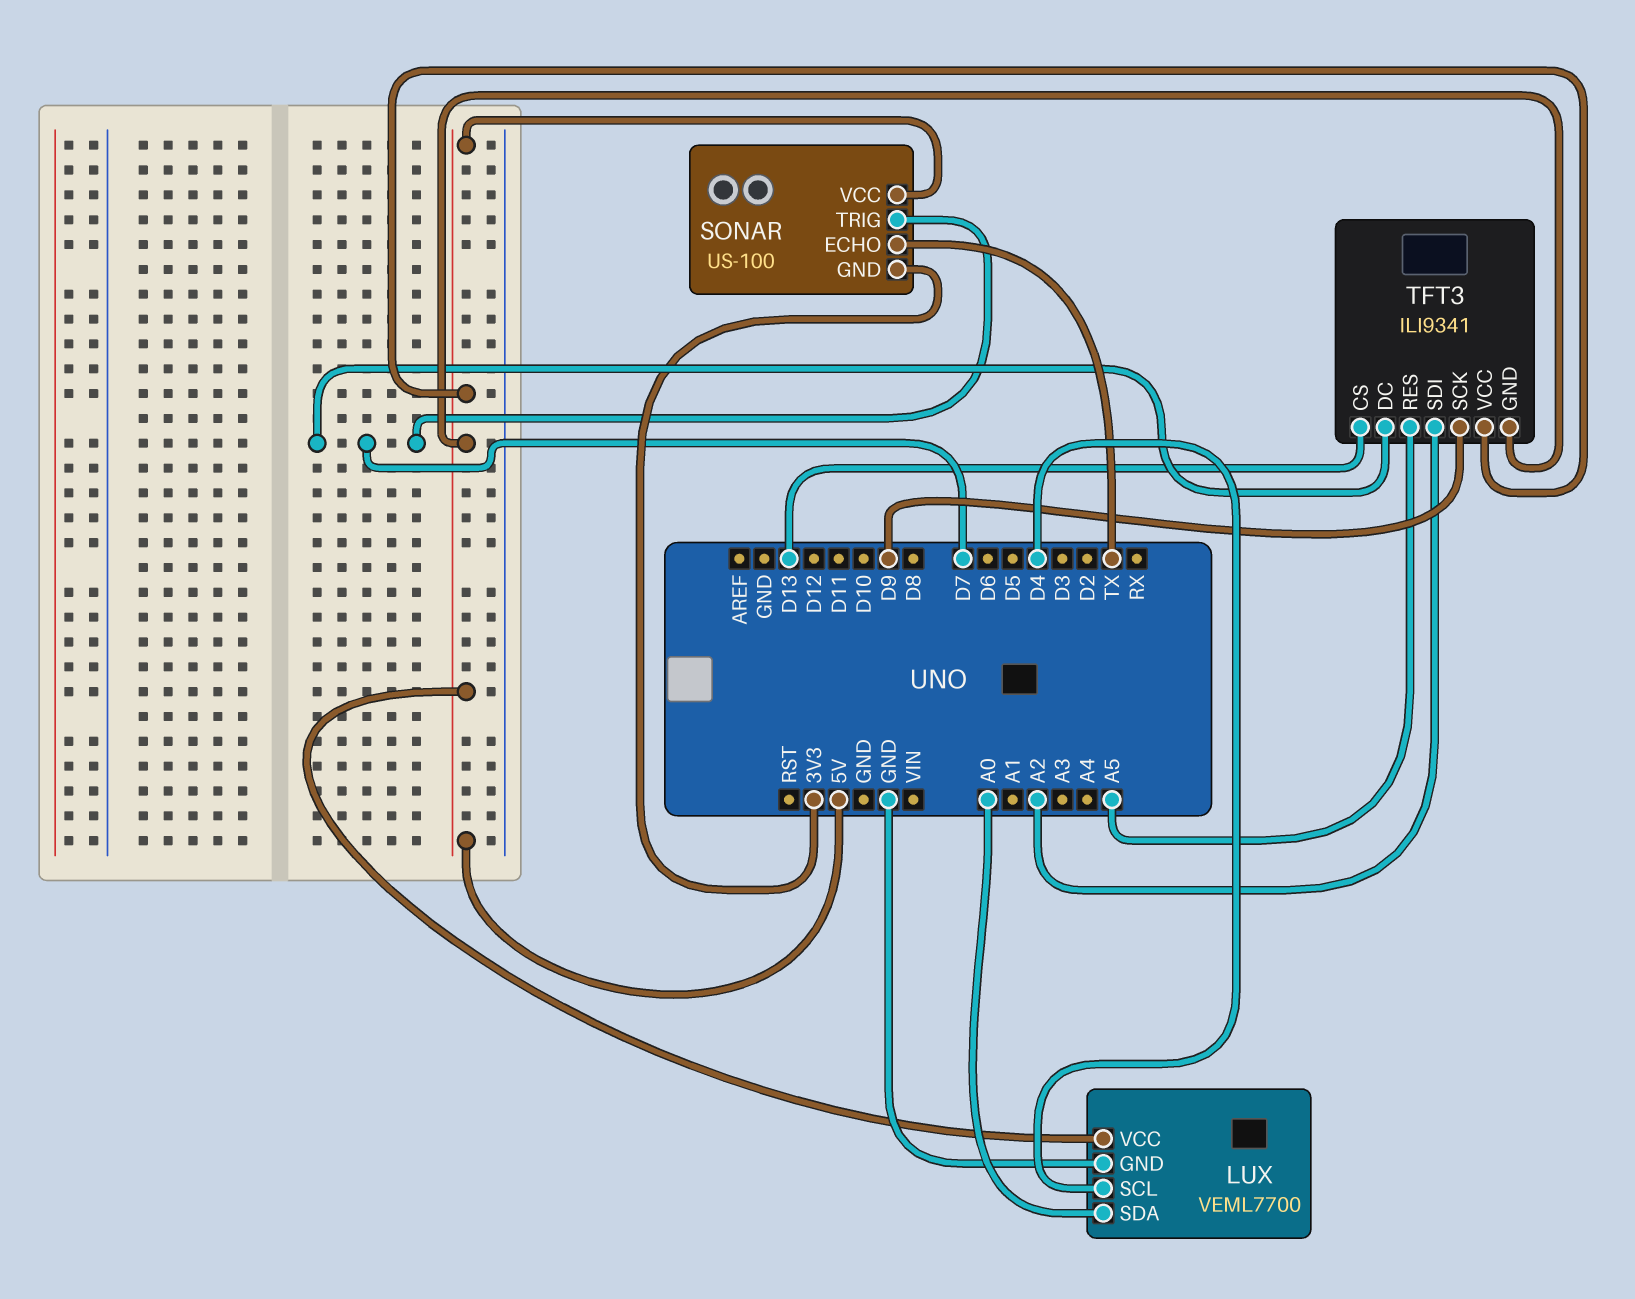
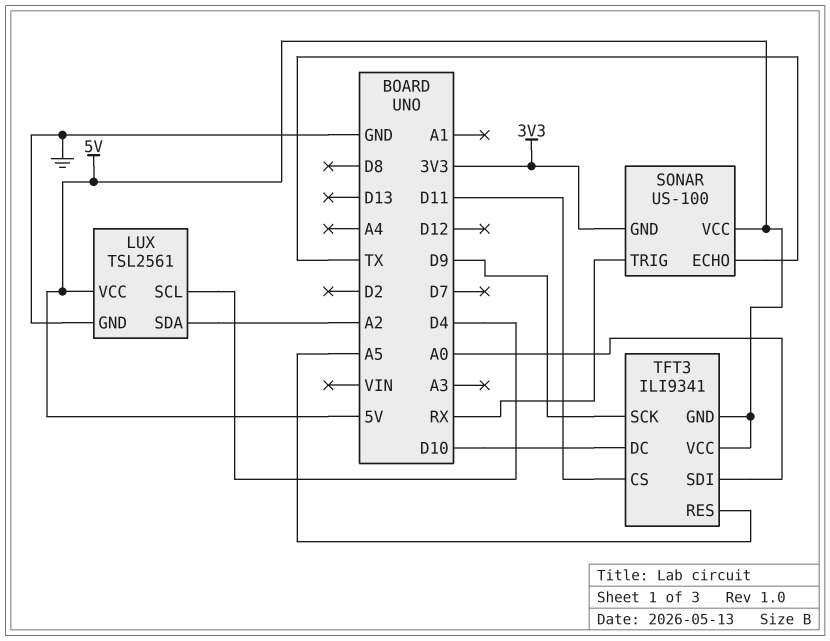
LUX: VEML7700 -> TSL2561
LUX pin SDA: A0 -> A2
SONAR pin TRIG: D7 -> RX
TFT3 pin CS: D13 -> D11
TFT3 pin DC: D7 -> D10
TFT3 pin SDI: A2 -> A0

